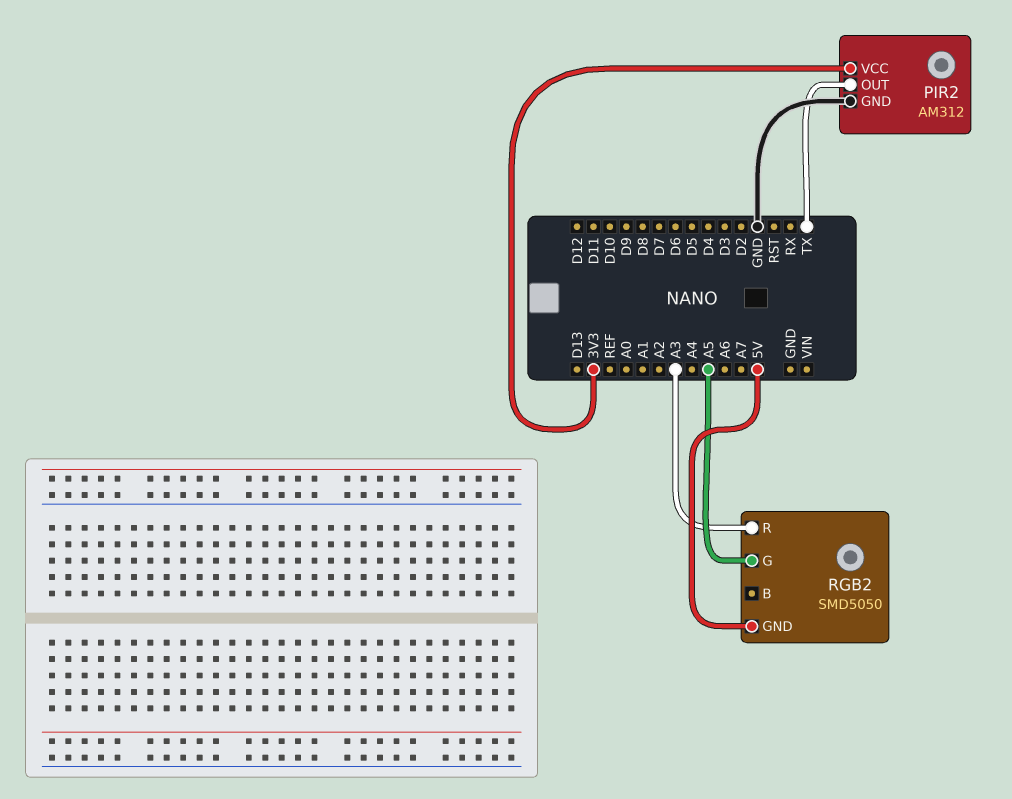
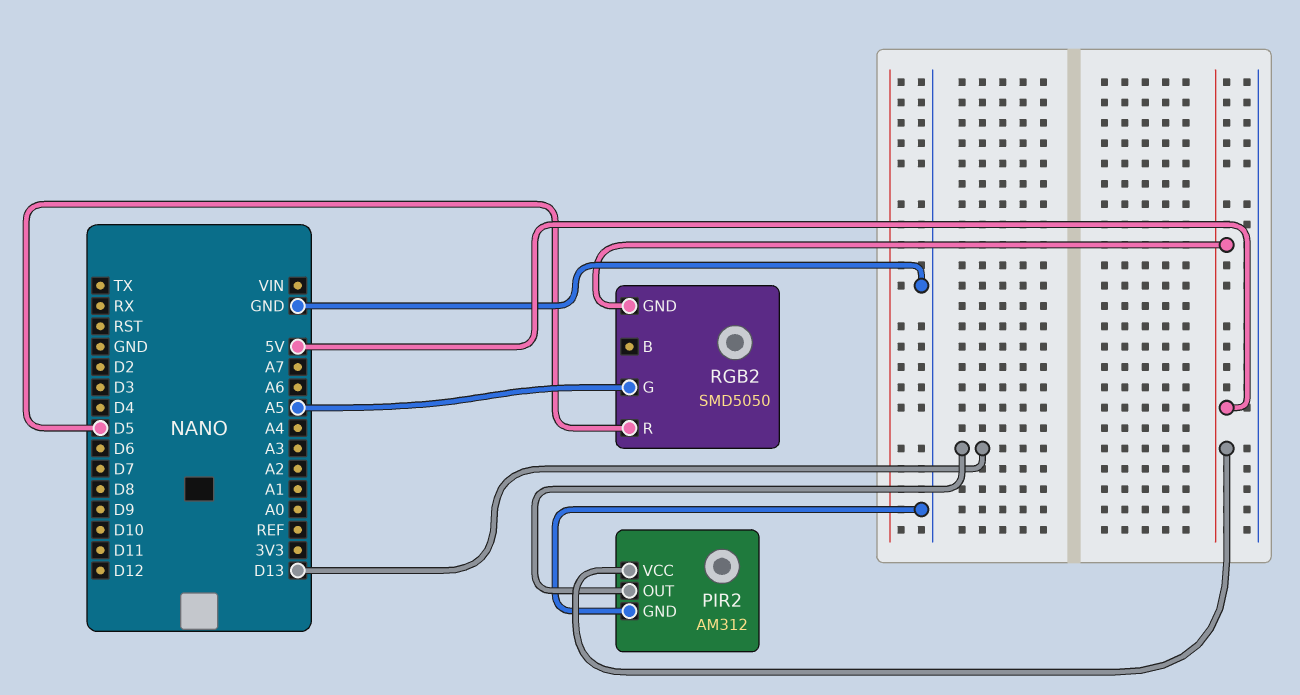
PIR2 pin OUT: TX -> D13
PIR2 pin VCC: 3V3 -> 5V
RGB2 pin R: A3 -> D5

